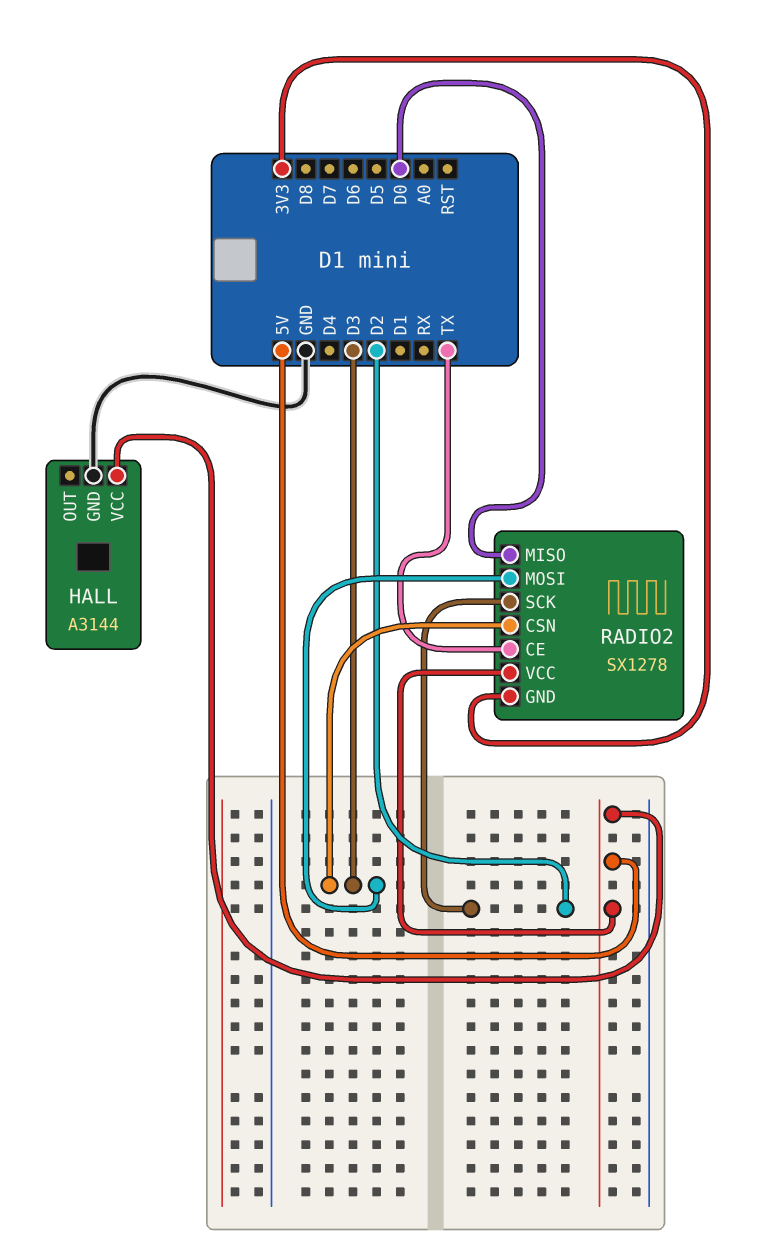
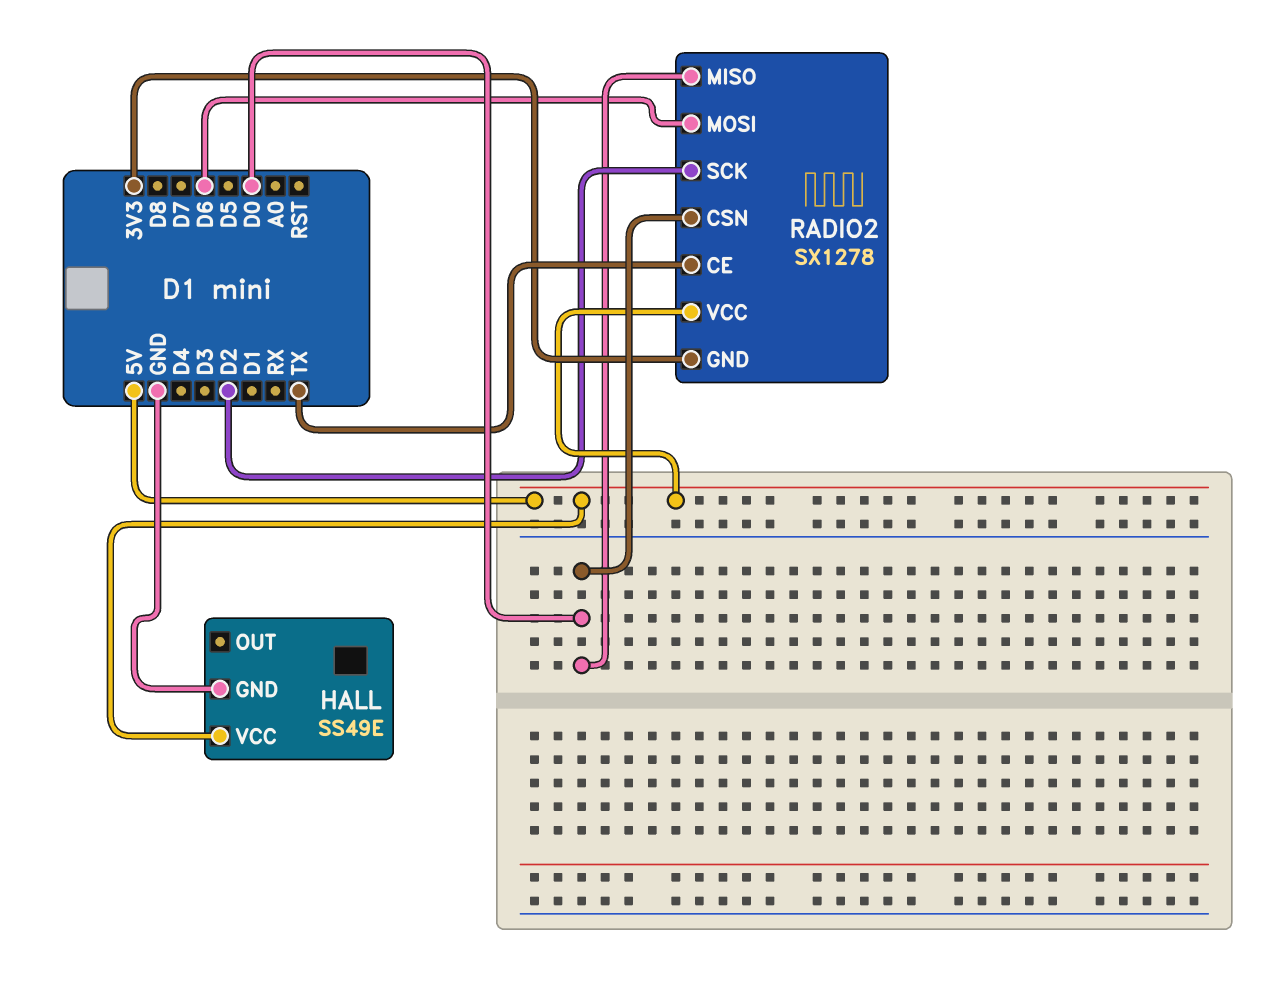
HALL: A3144 -> SS49E
RADIO2 pin CSN: D3 -> D0
RADIO2 pin MOSI: D3 -> D6

